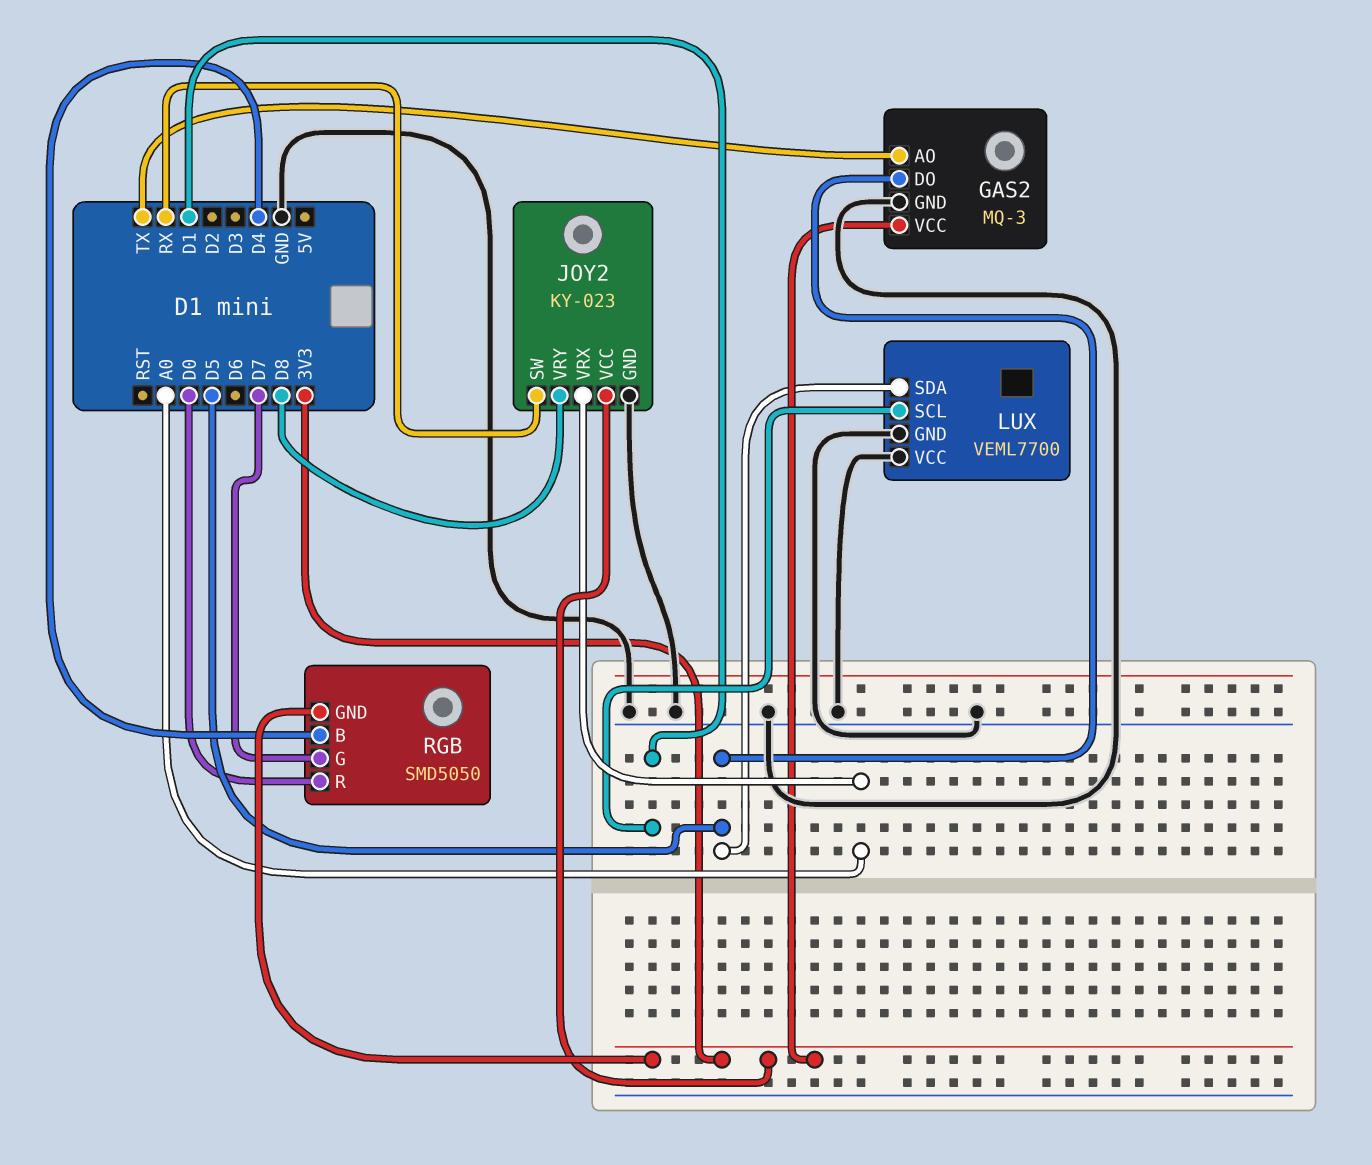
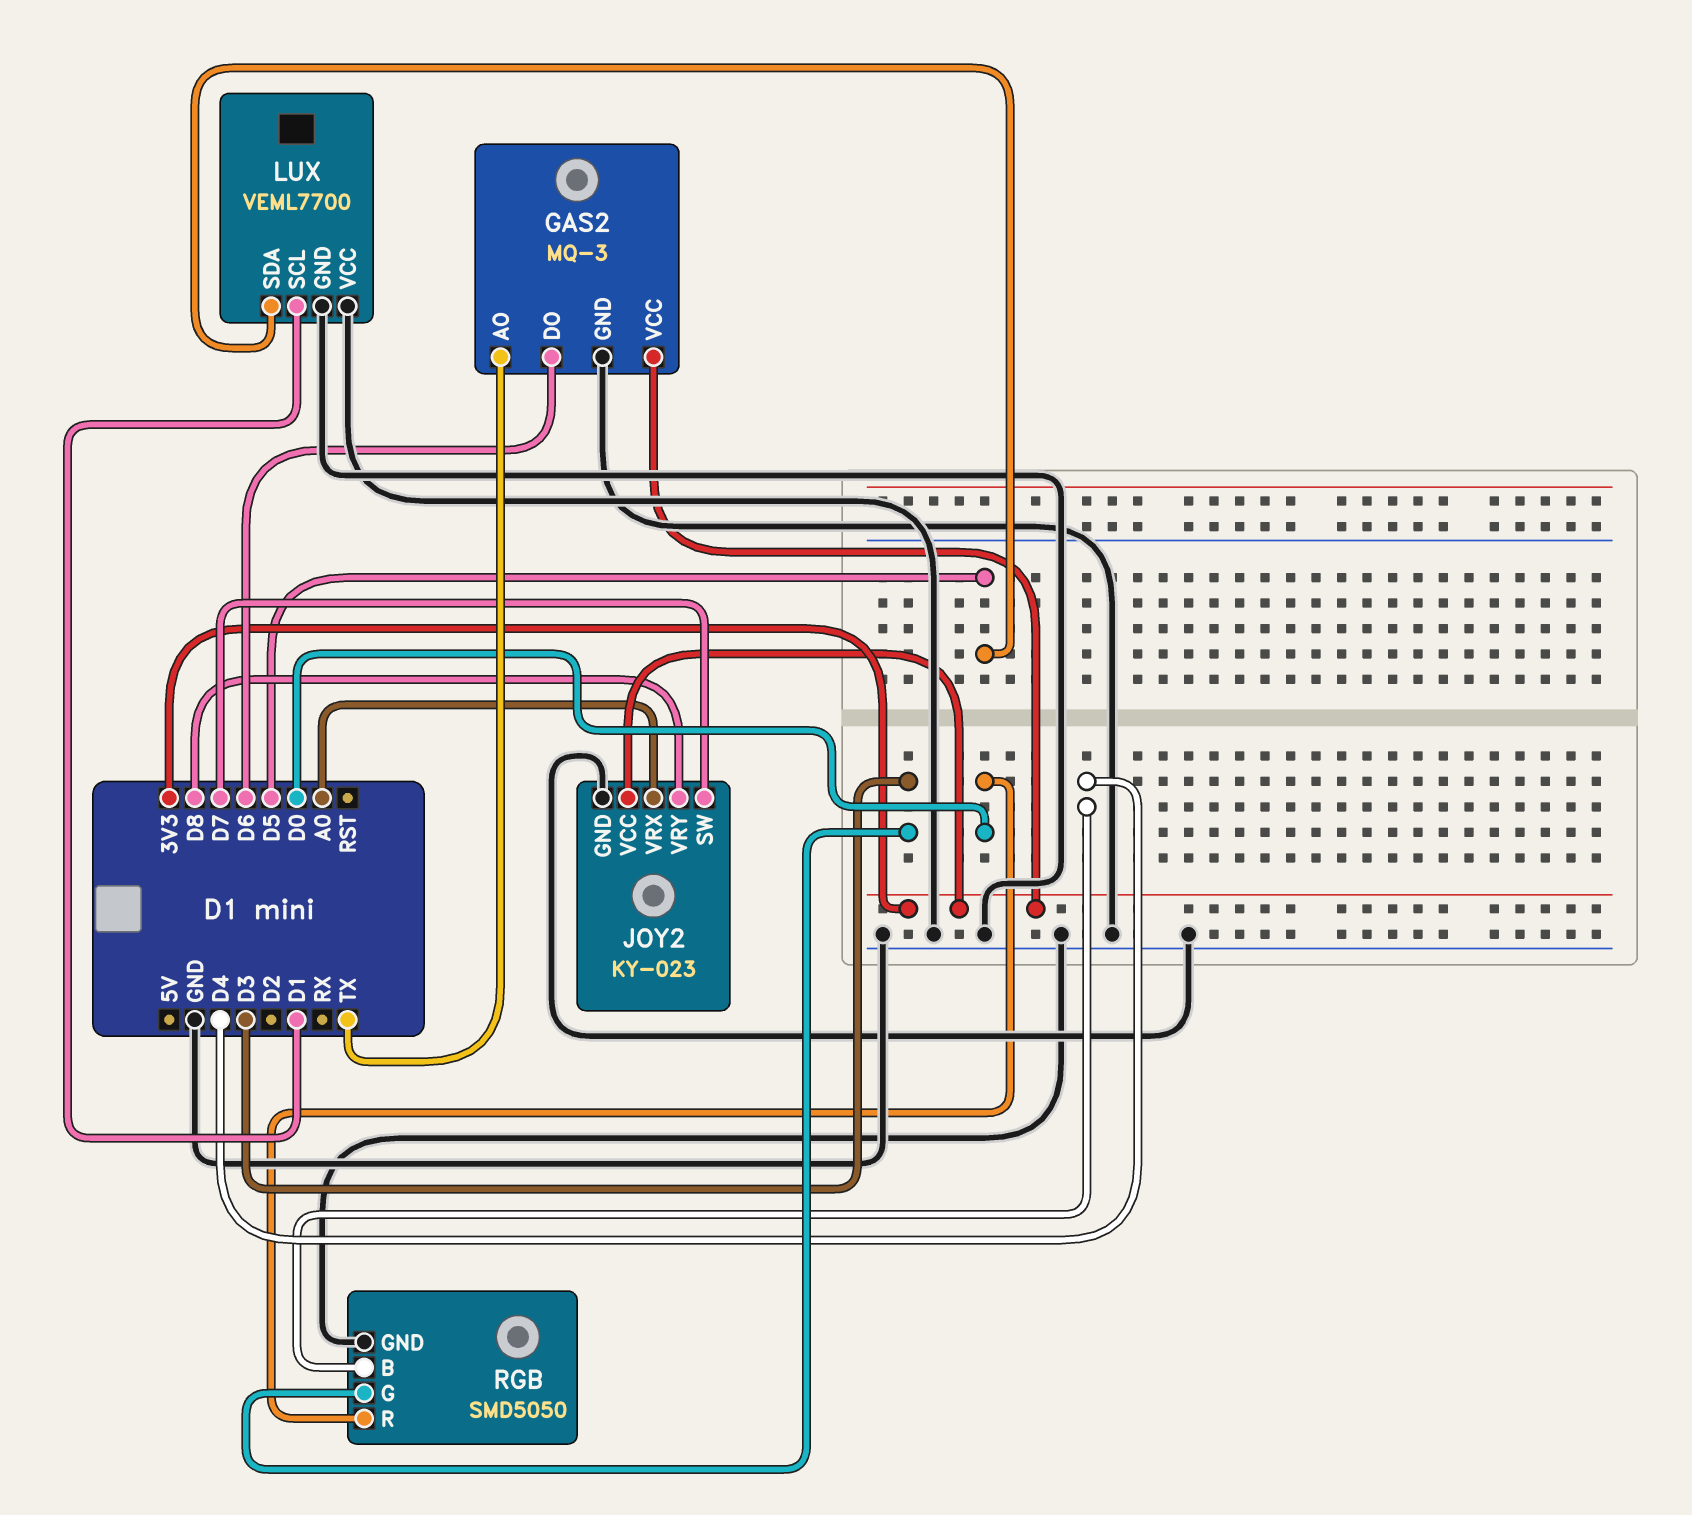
GAS2 pin DO: D5 -> D6
JOY2 pin SW: RX -> D7
RGB pin G: D7 -> D3
RGB pin GND: 3V3 -> GND

